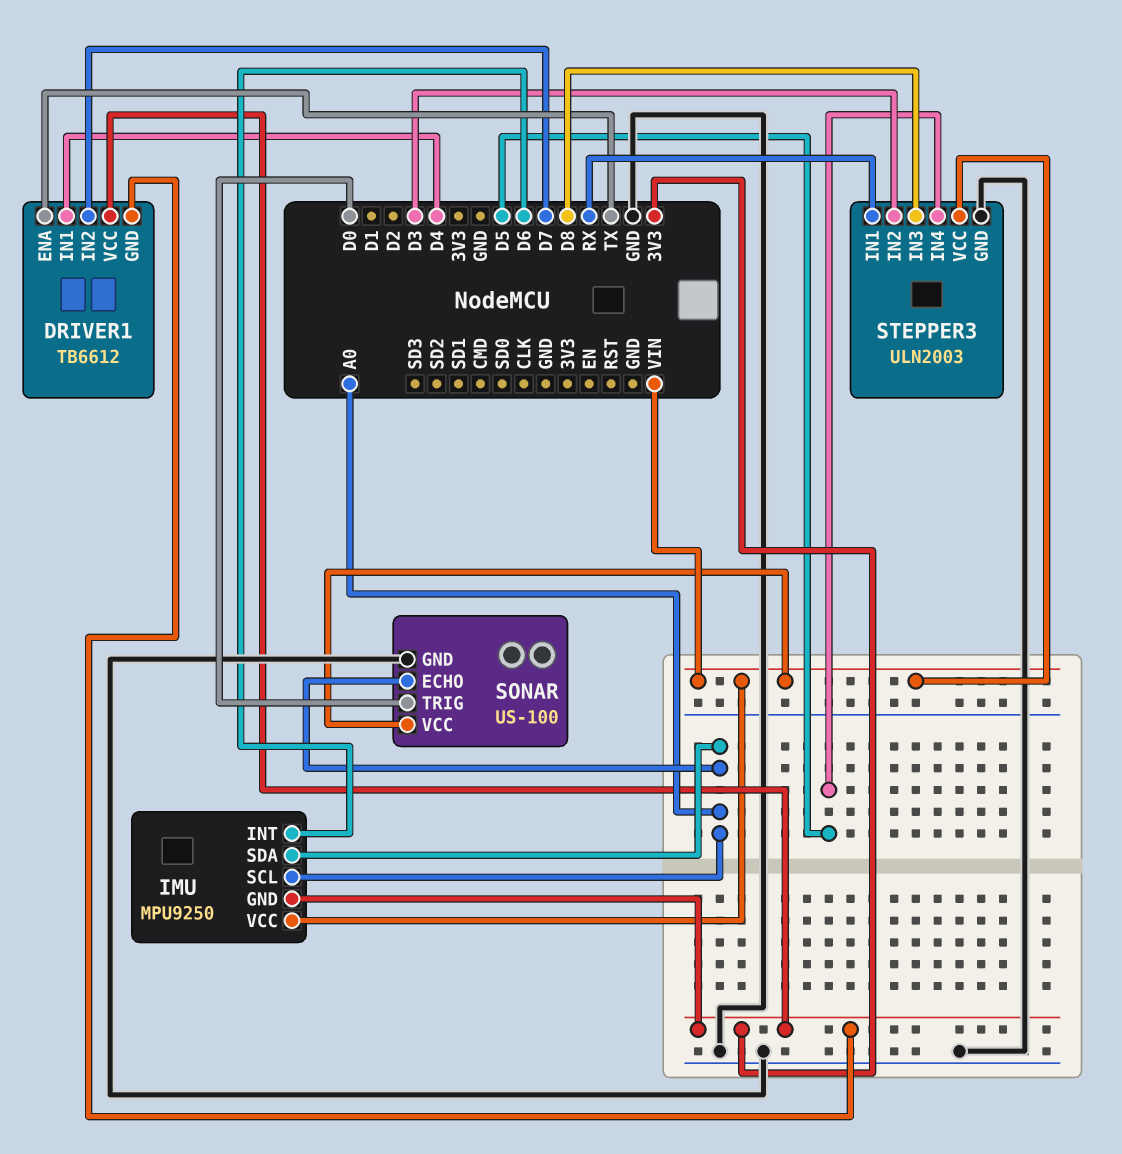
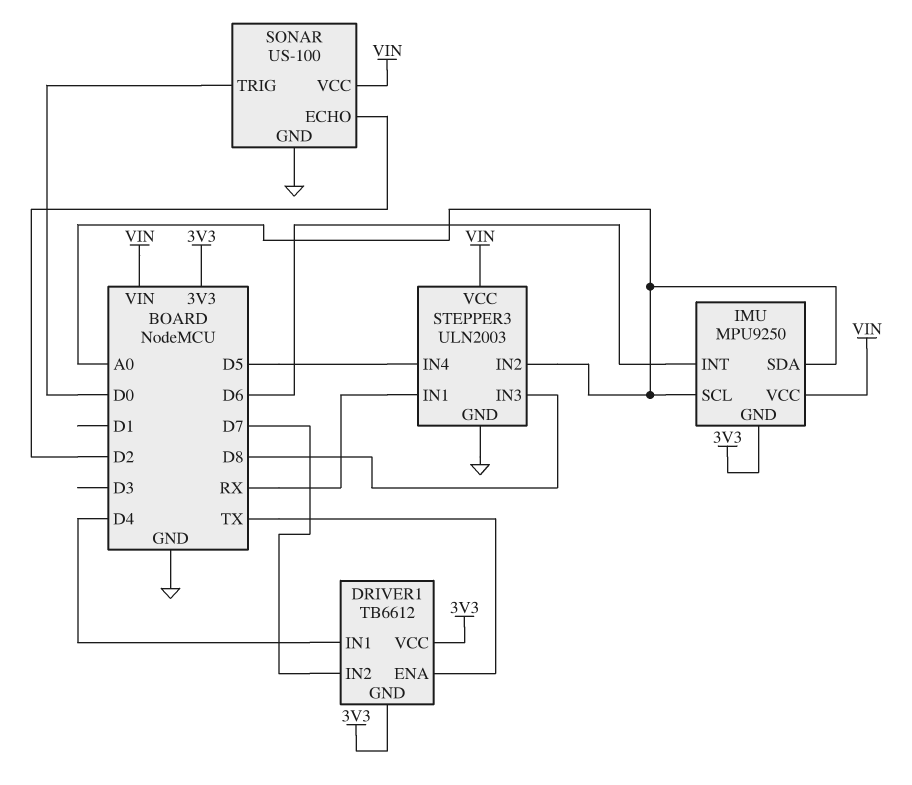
SONAR pin ECHO: A0 -> D2
STEPPER3 pin IN2: D3 -> A0

